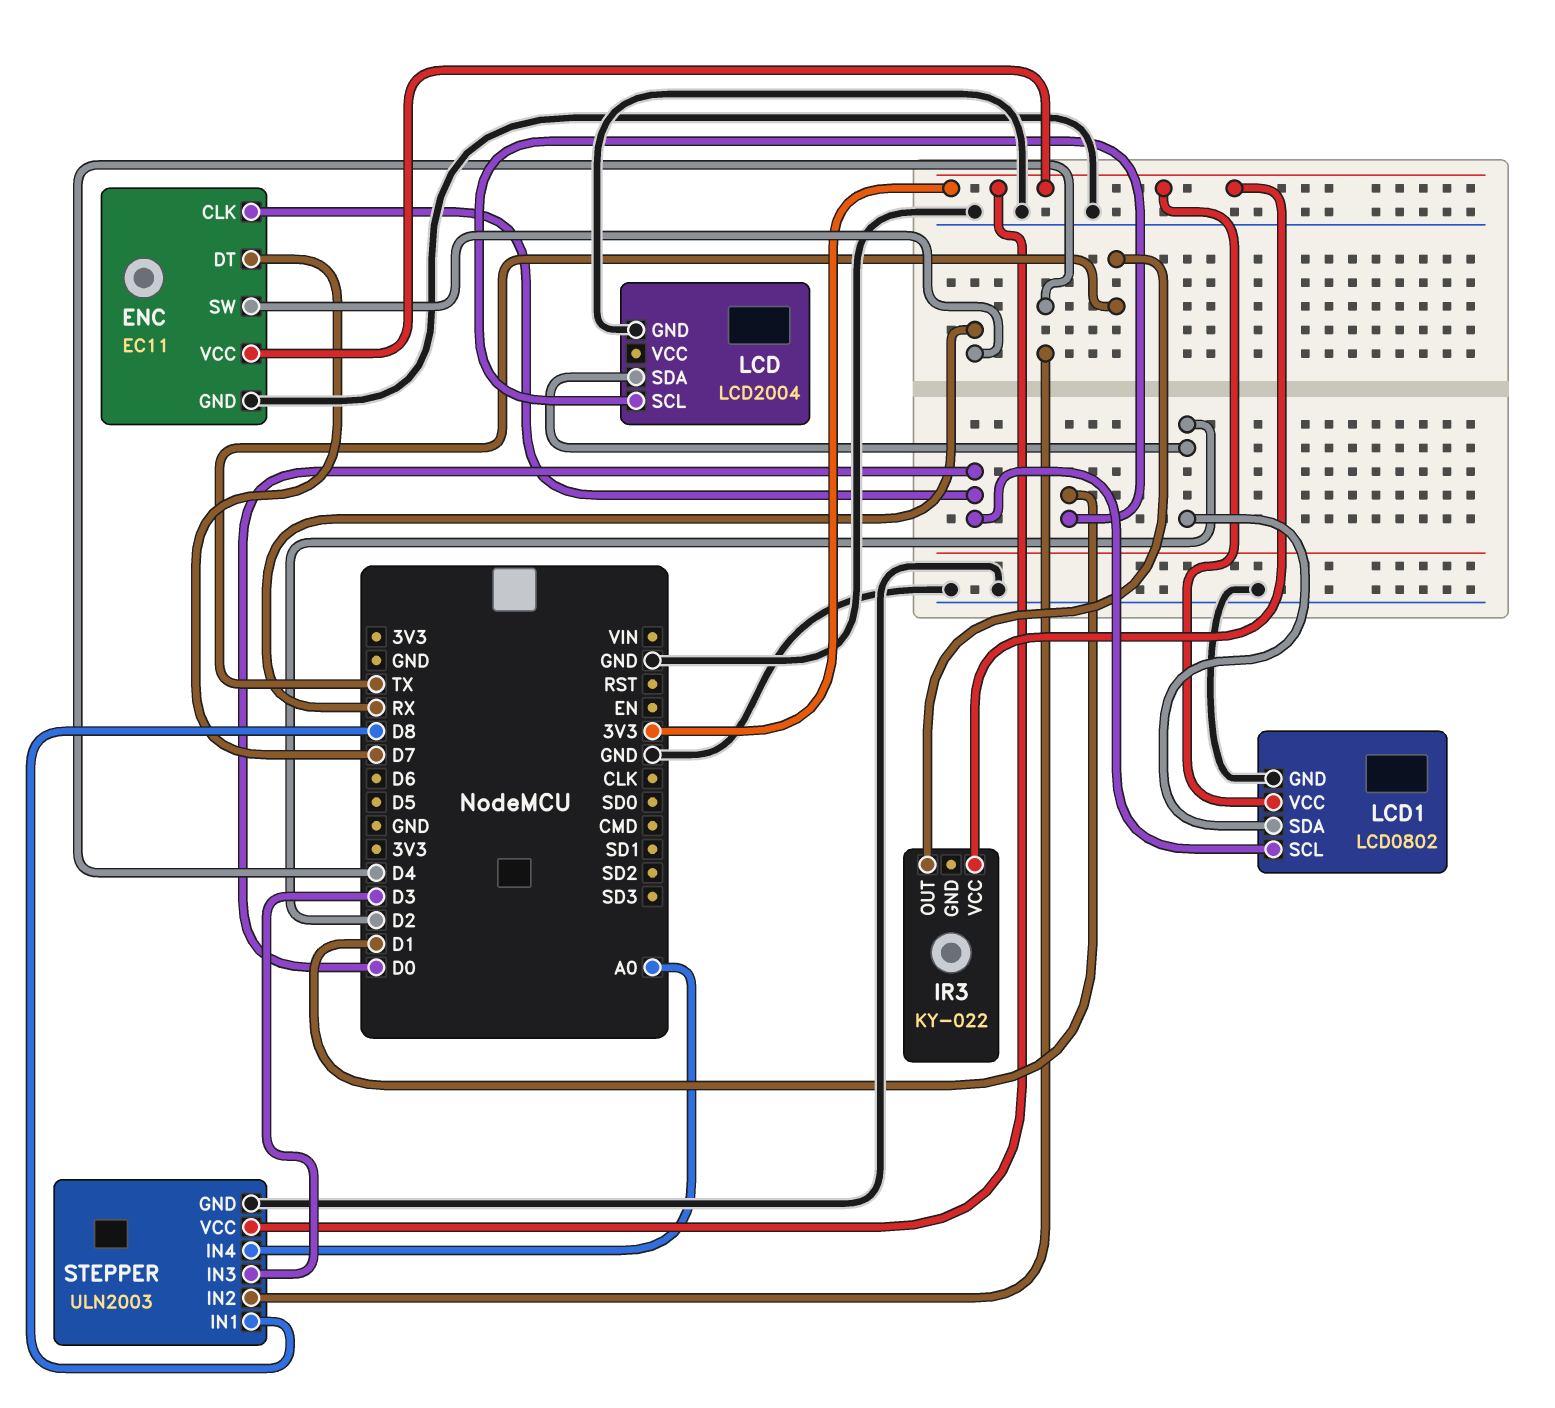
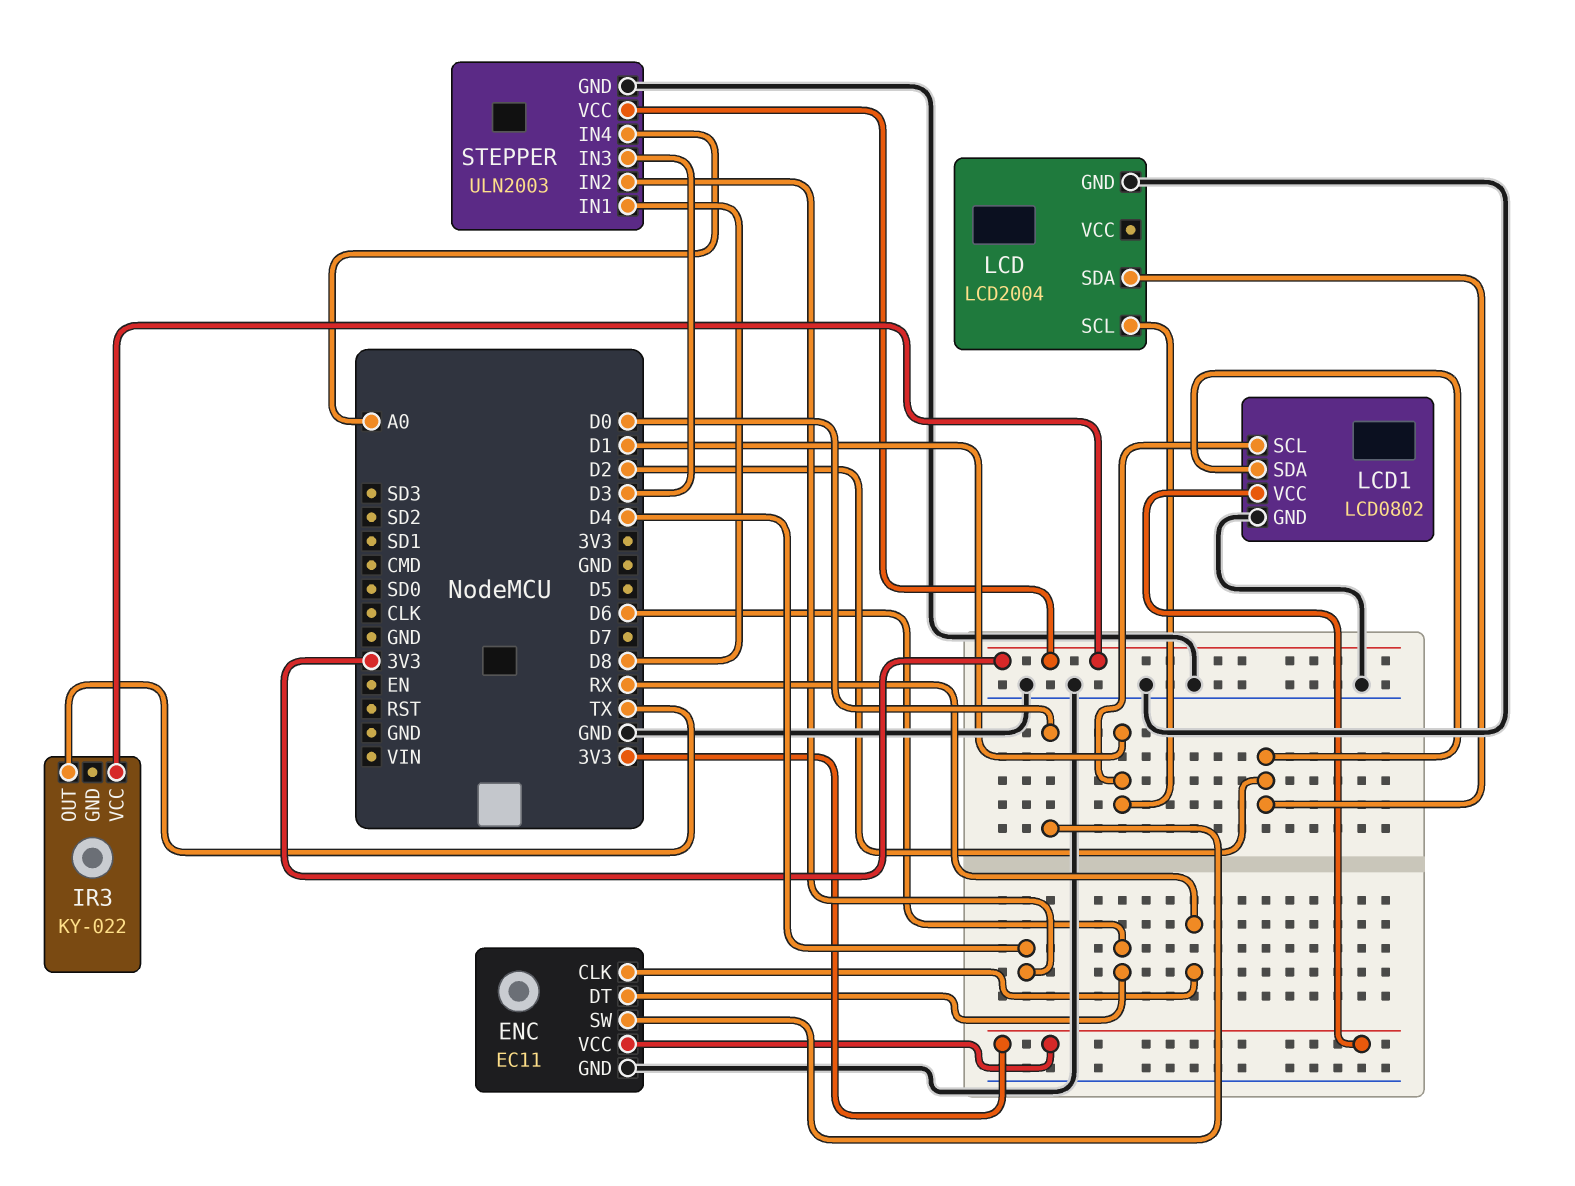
ENC pin CLK: D0 -> RX
ENC pin DT: D7 -> D6
ENC pin SW: RX -> D0
LCD1 pin SCL: D0 -> D1

